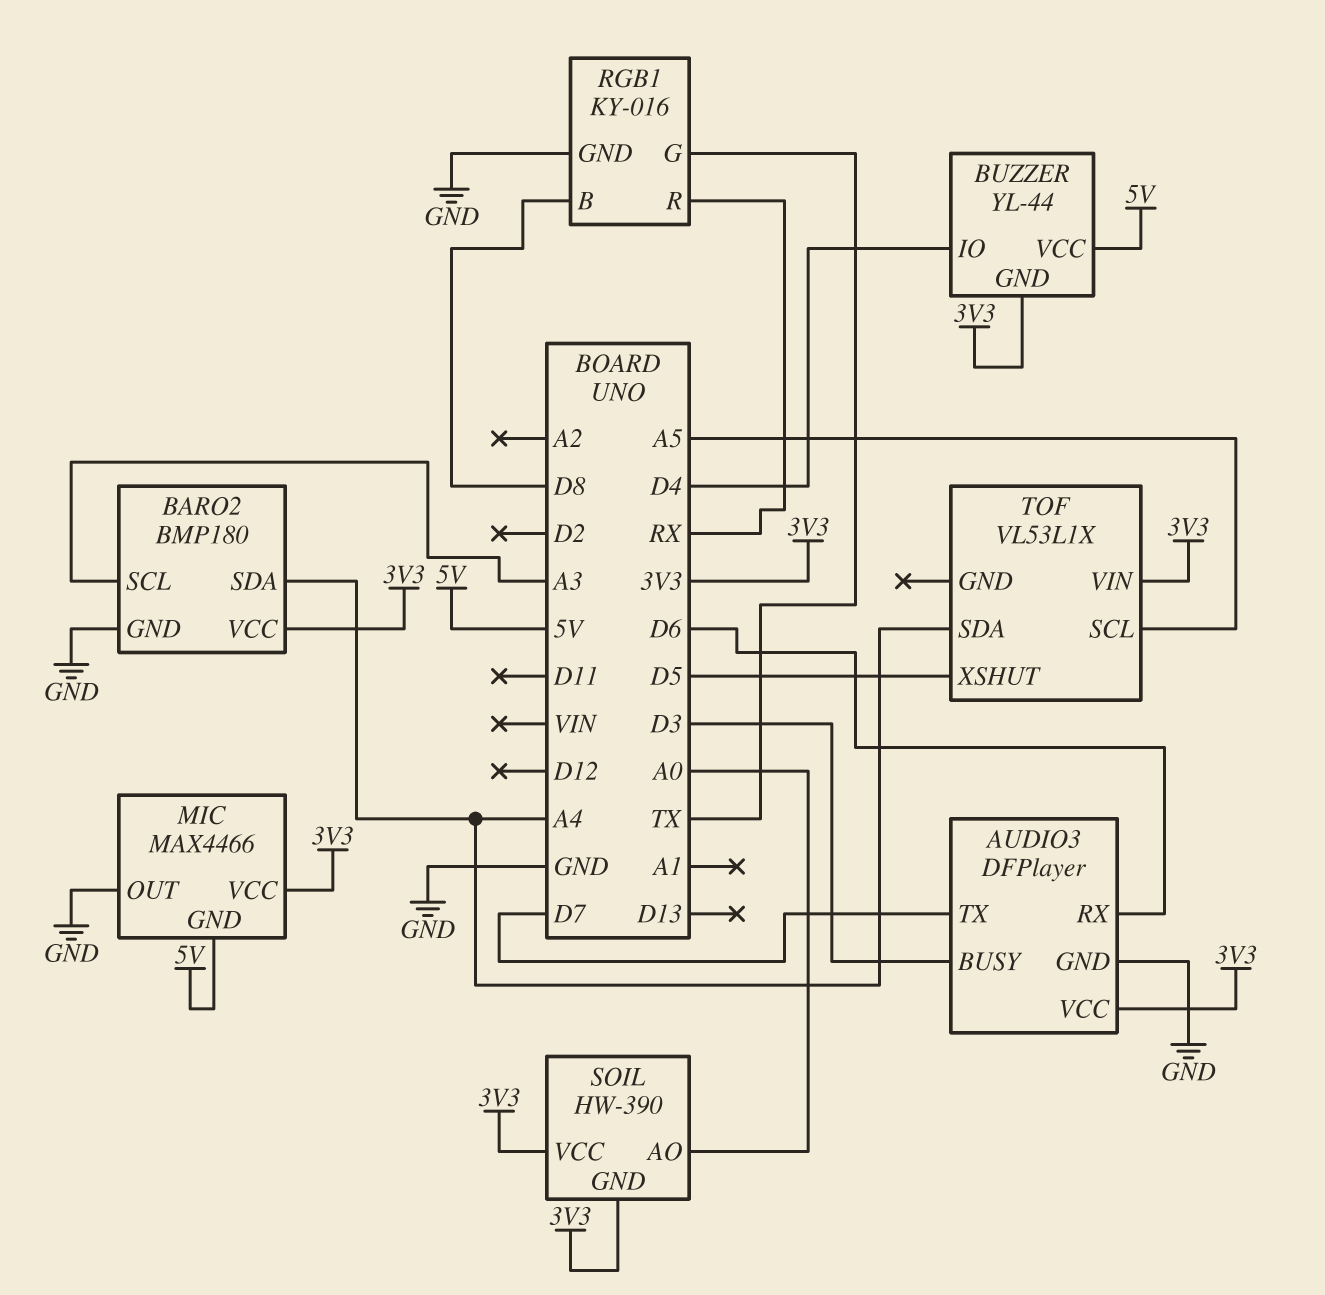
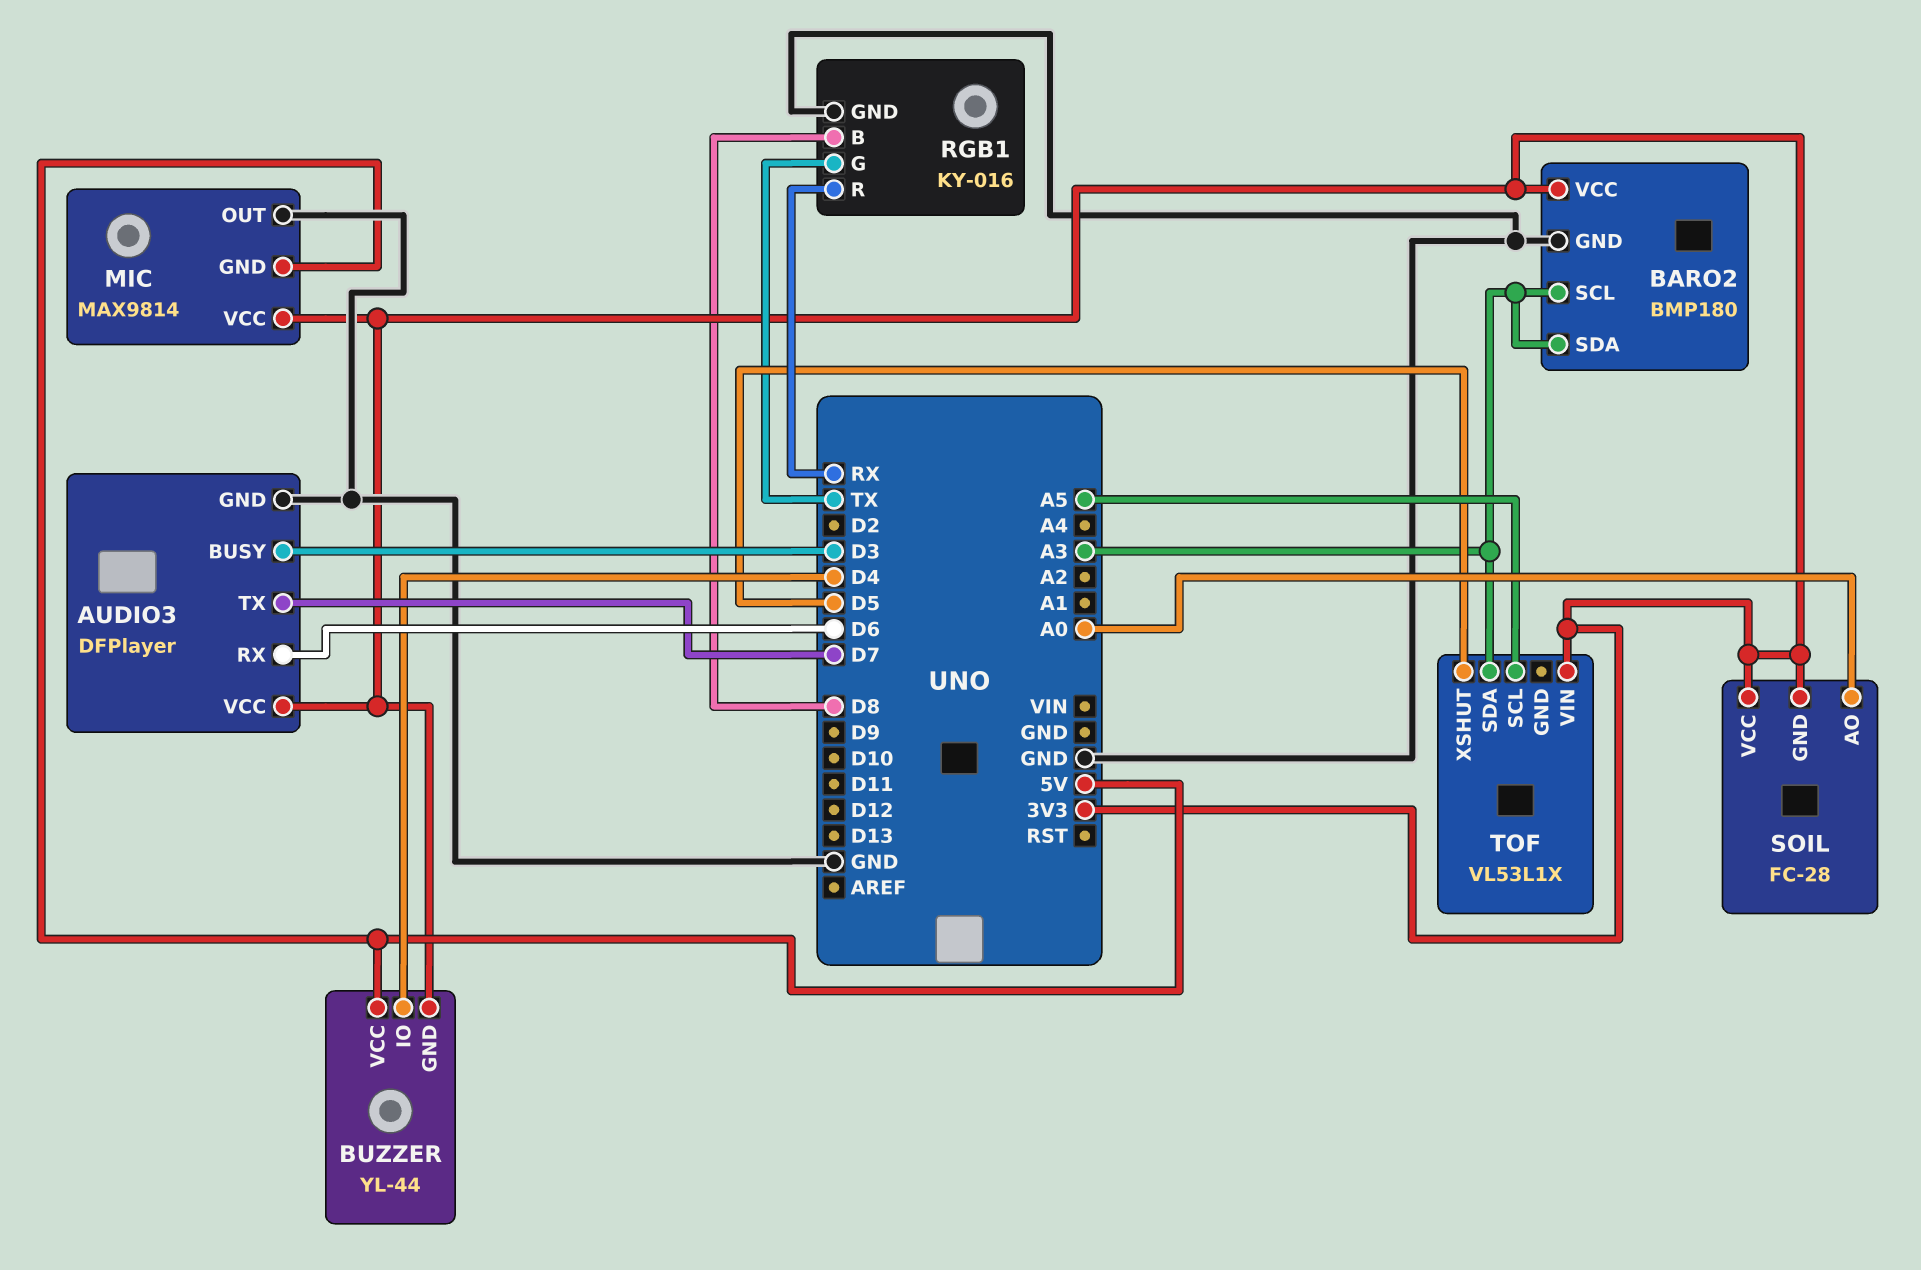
BARO2 pin SDA: A4 -> A3
MIC: MAX4466 -> MAX9814
SOIL: HW-390 -> FC-28
TOF pin SDA: A4 -> A3

